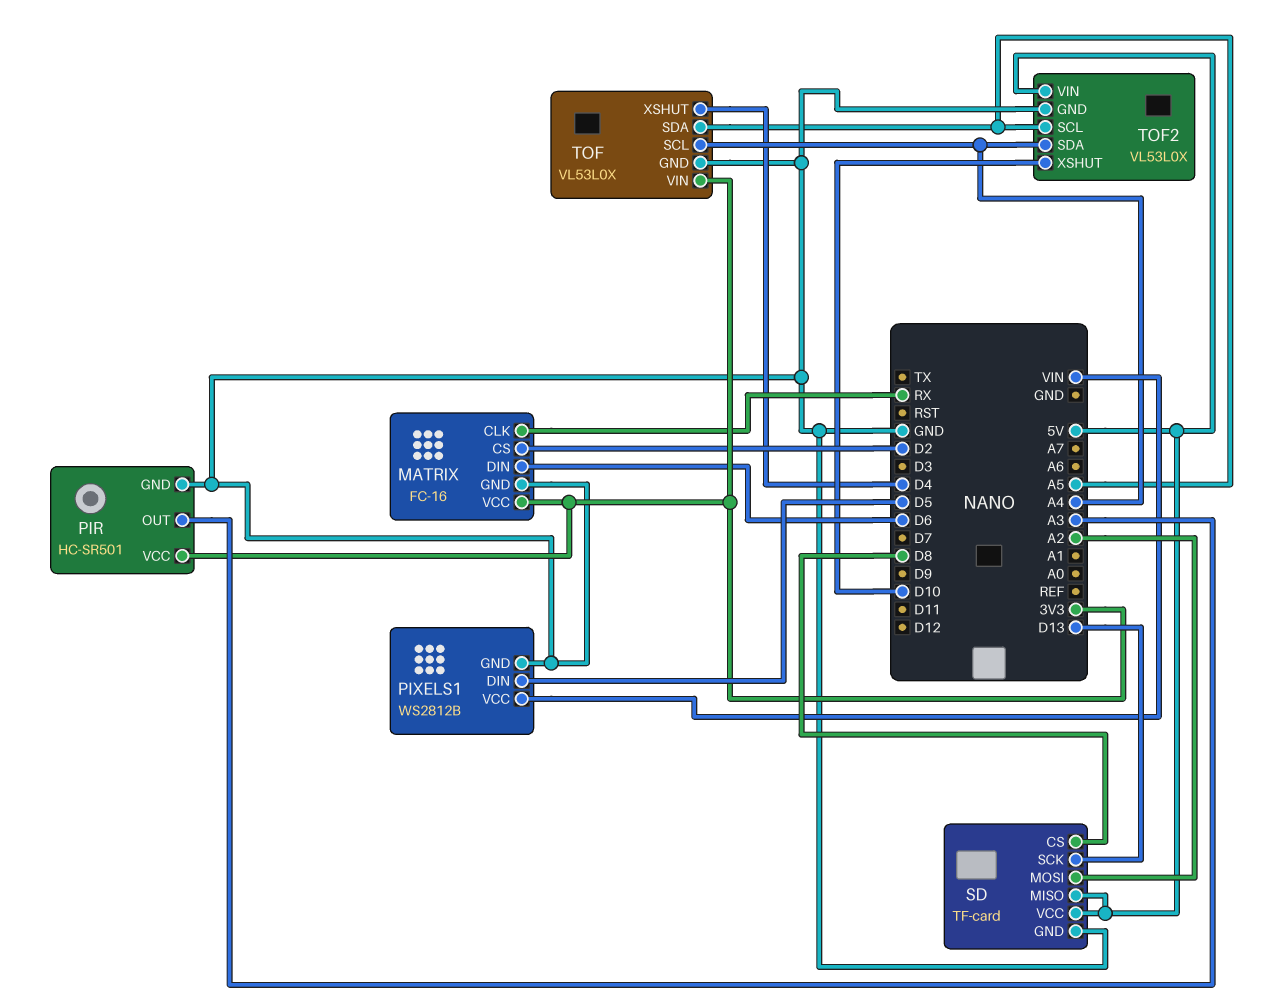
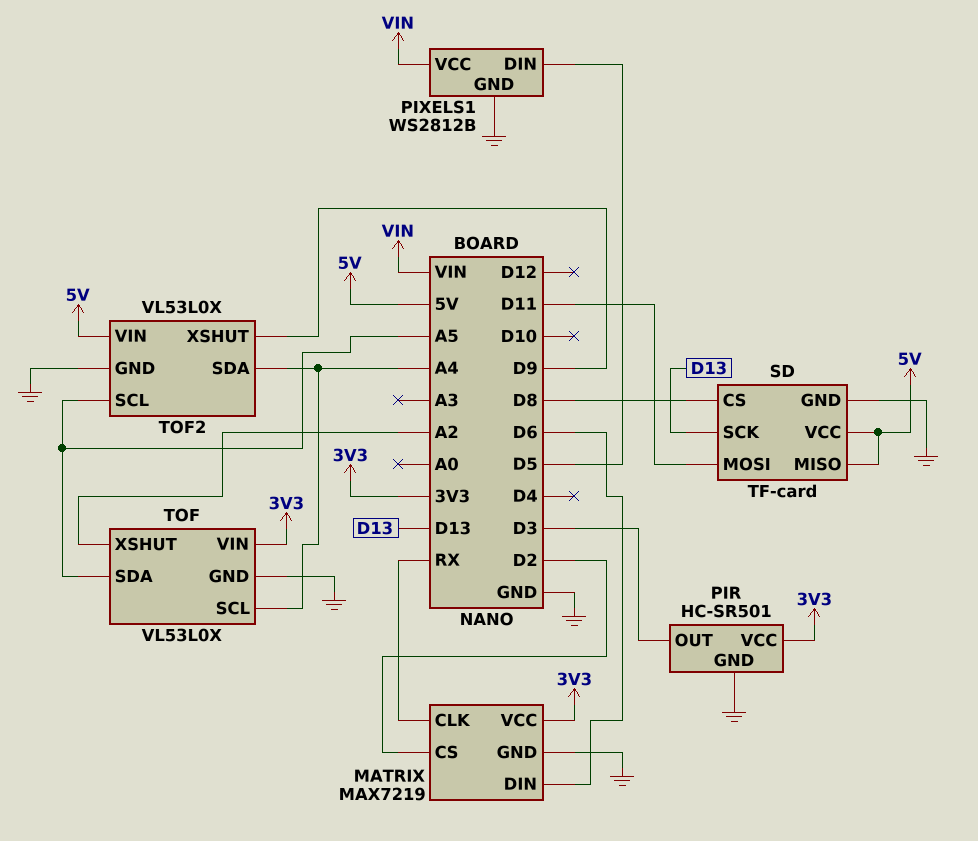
MATRIX: FC-16 -> MAX7219
PIR pin OUT: A3 -> D3
SD pin MOSI: A2 -> D11
TOF pin XSHUT: D4 -> A2
TOF2 pin XSHUT: D10 -> D9

